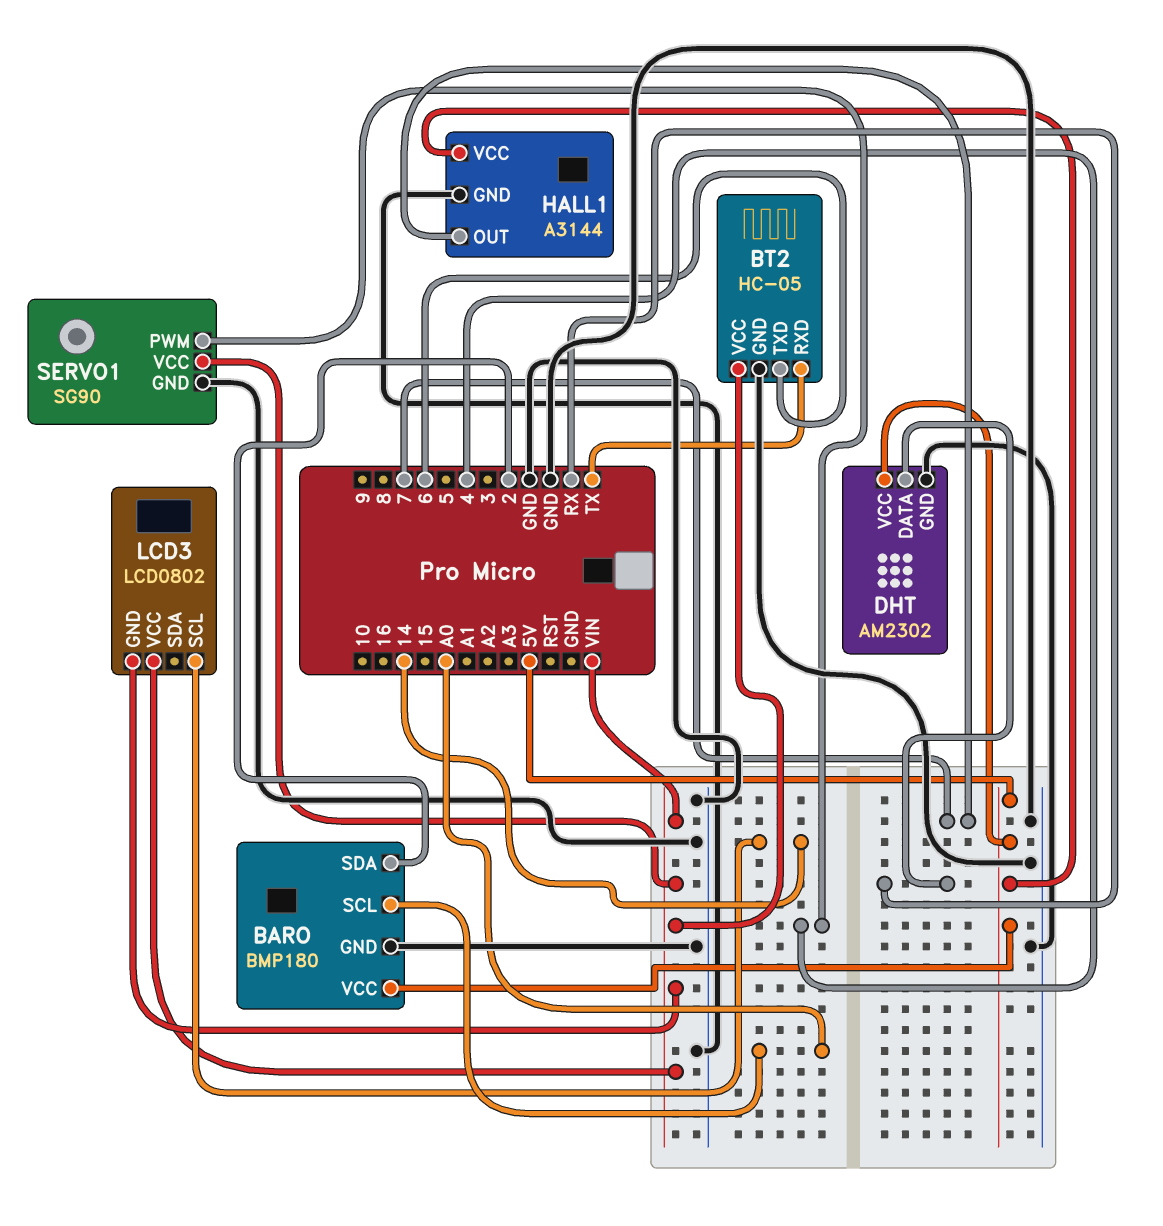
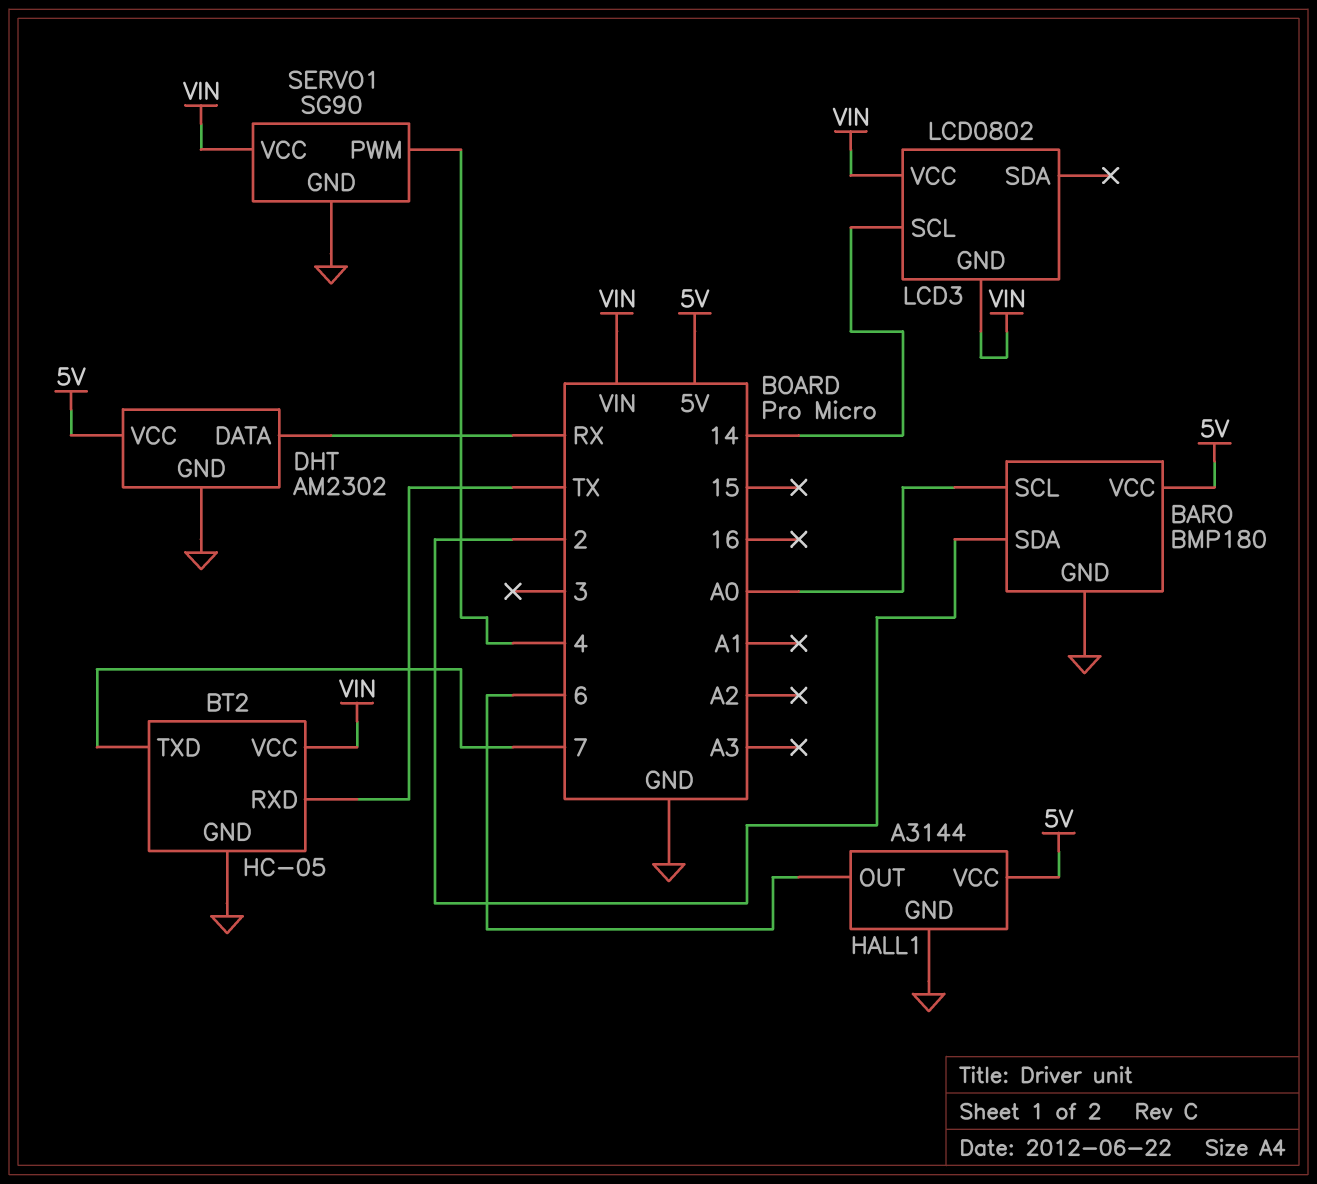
BT2 pin TXD: 6 -> 7
HALL1 pin OUT: 7 -> 6

